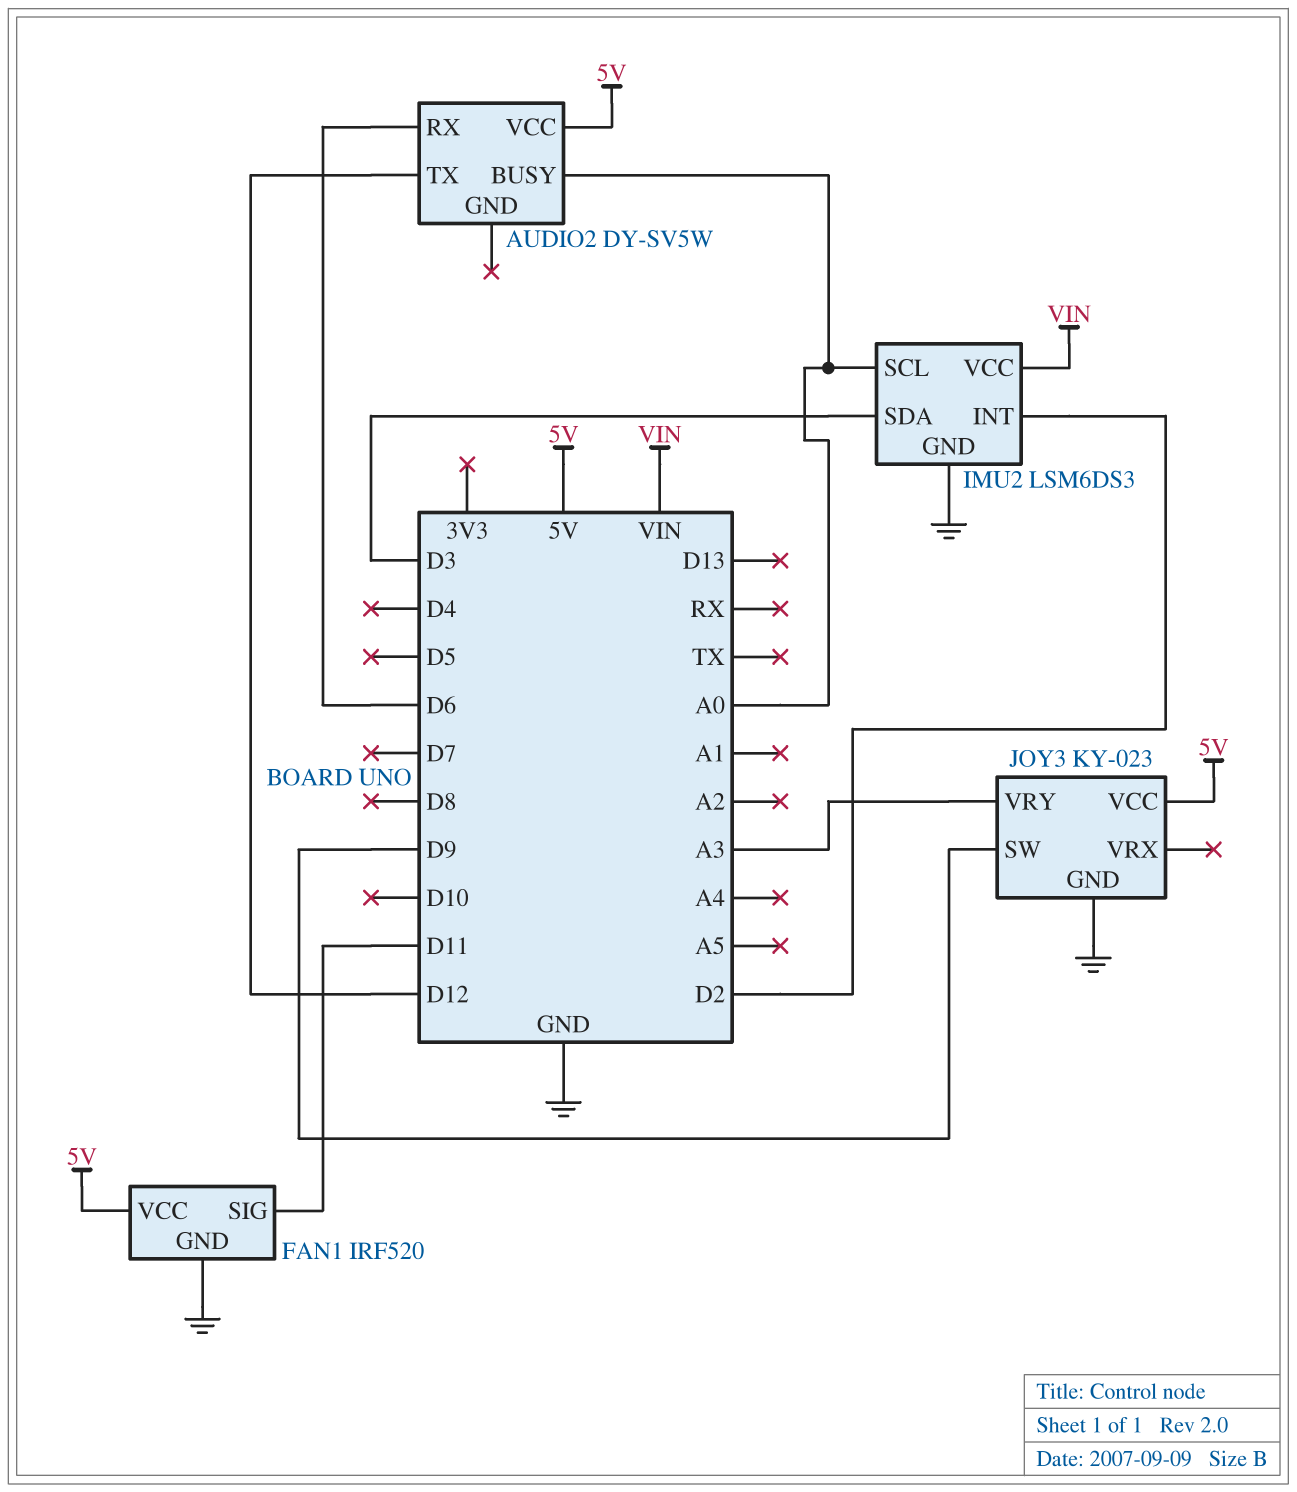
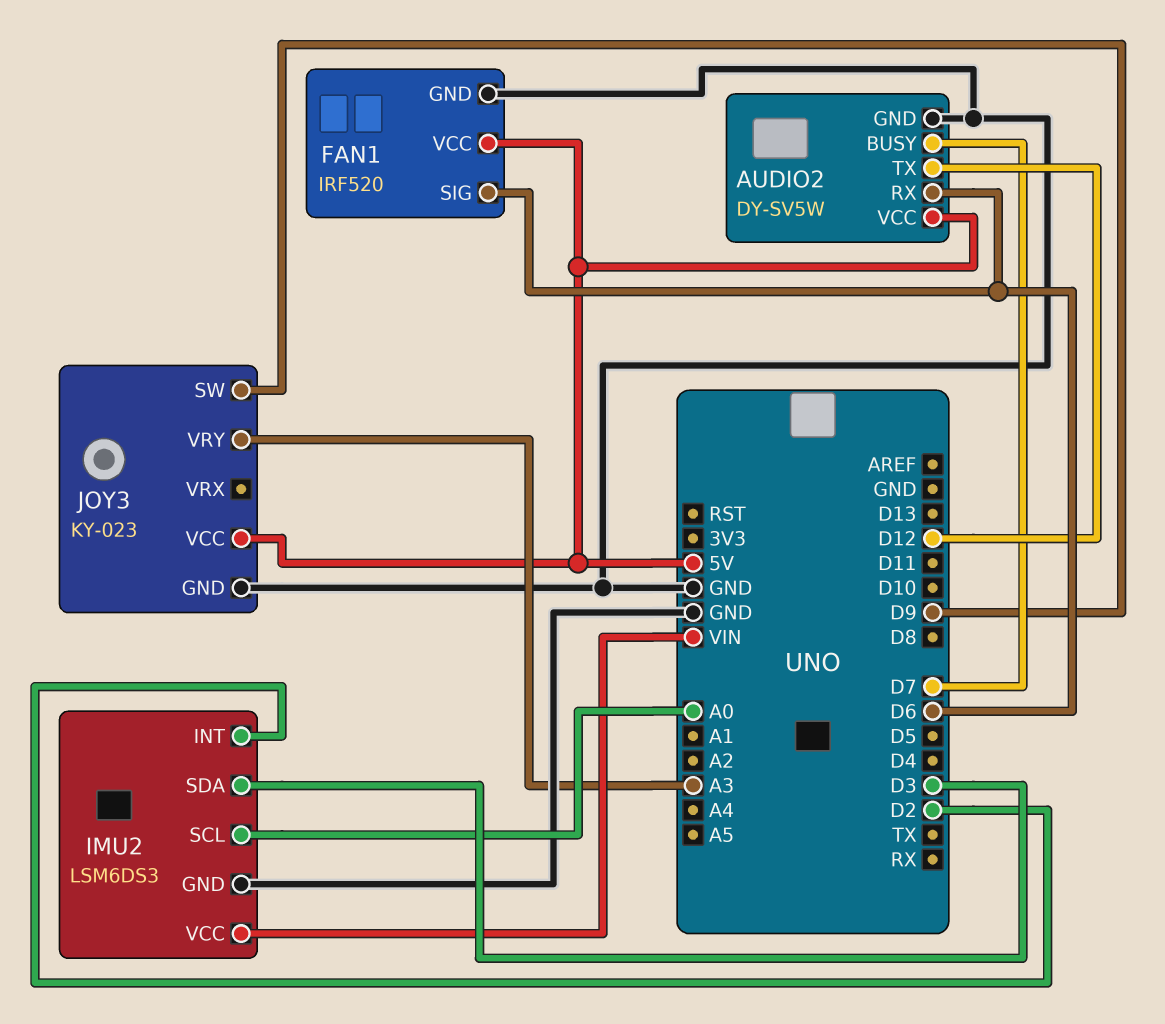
AUDIO2 pin BUSY: A0 -> D7
AUDIO2 pin GND: none -> GND
FAN1 pin SIG: D11 -> D6

